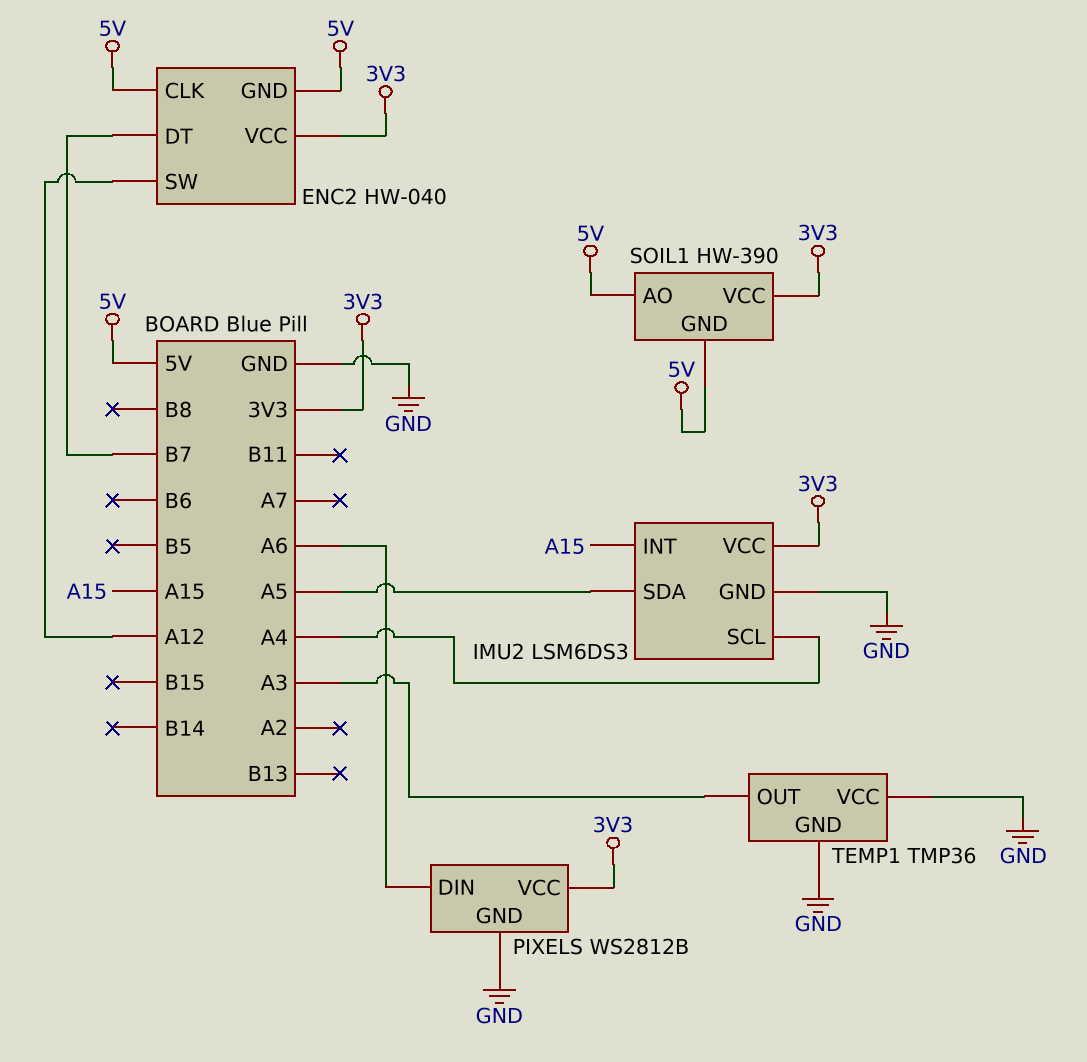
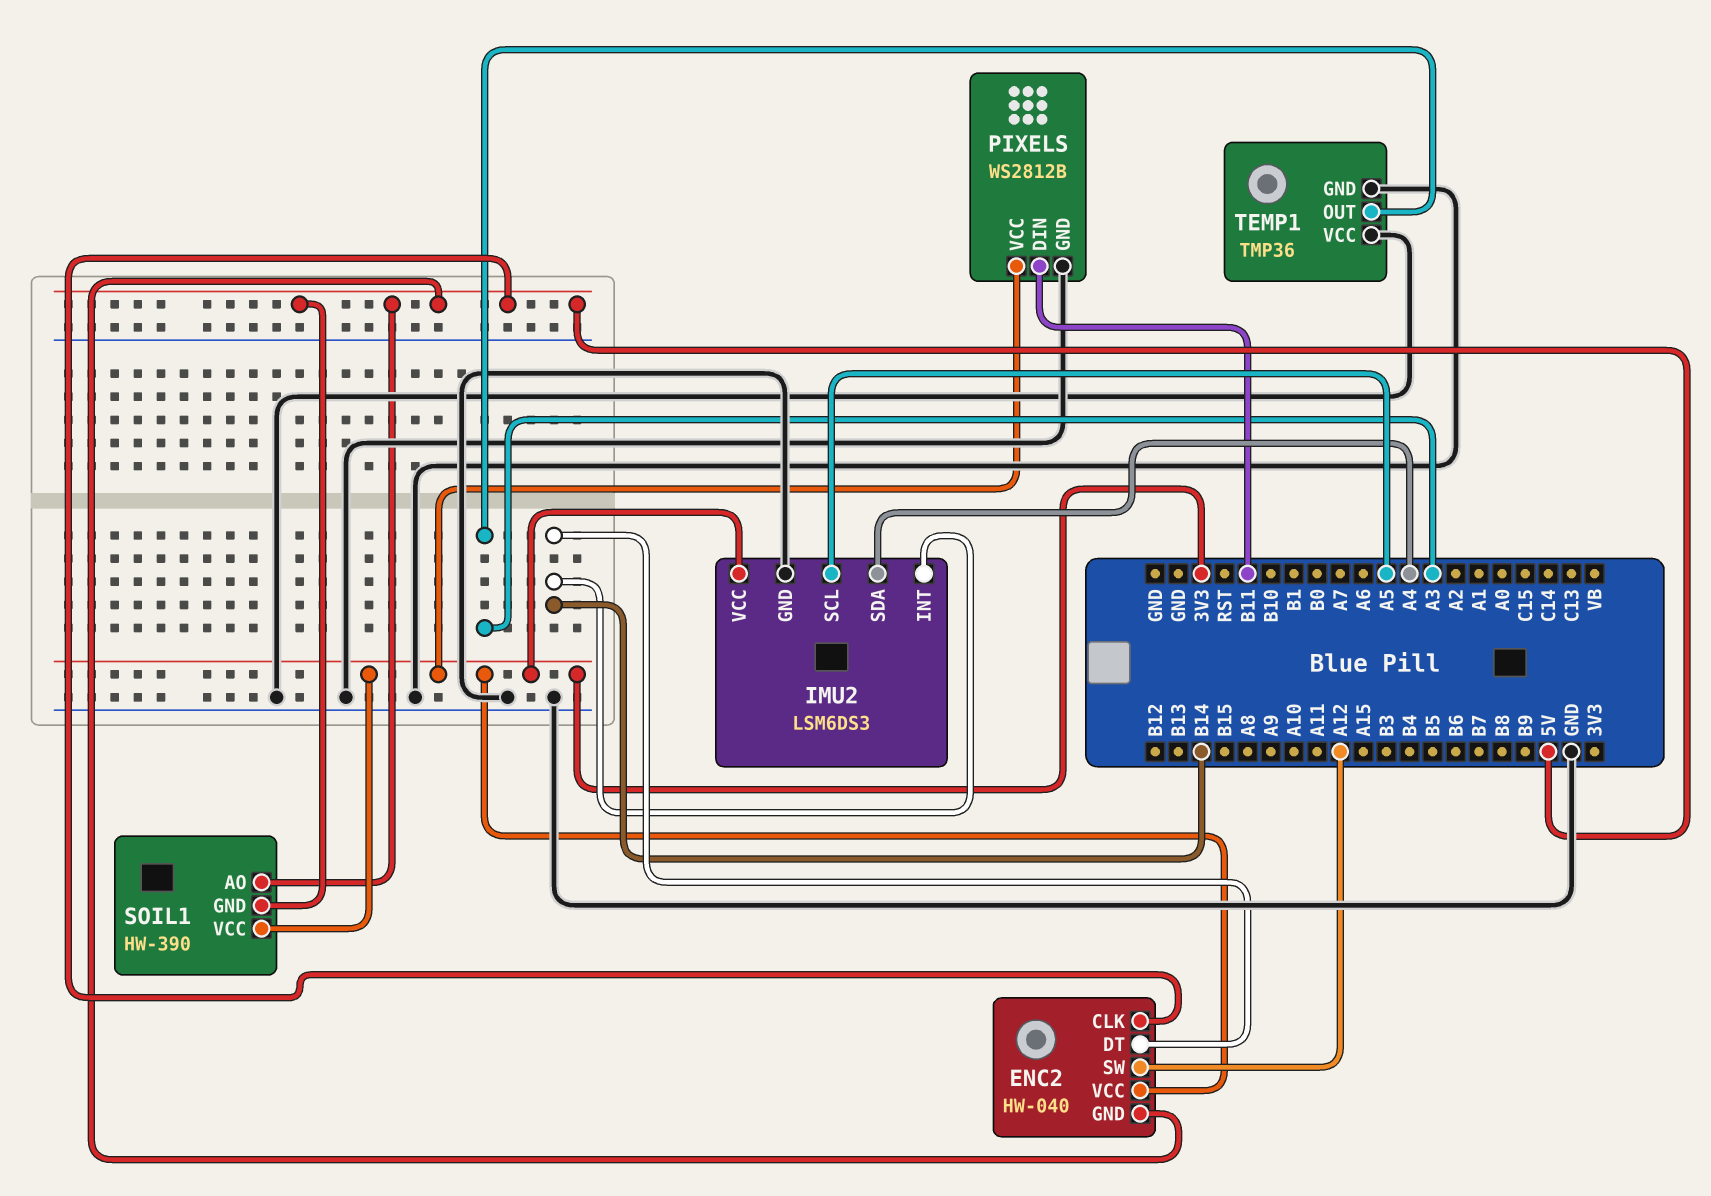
ENC2 pin DT: B7 -> B14
IMU2 pin INT: A15 -> B14
IMU2 pin SCL: A4 -> A5
IMU2 pin SDA: A5 -> A4
PIXELS pin DIN: A6 -> B11

